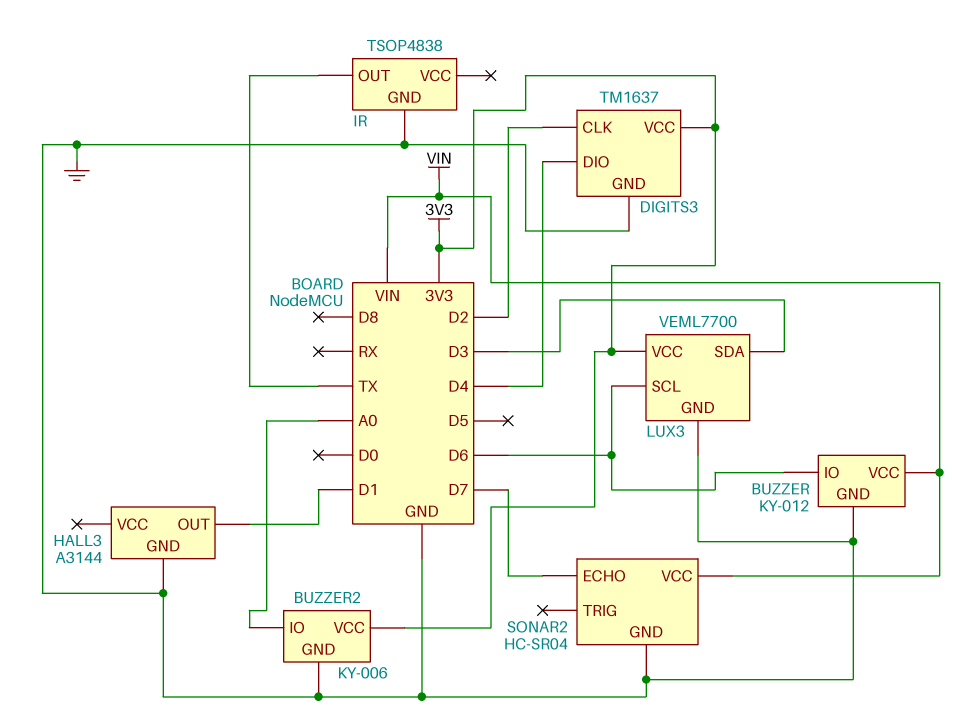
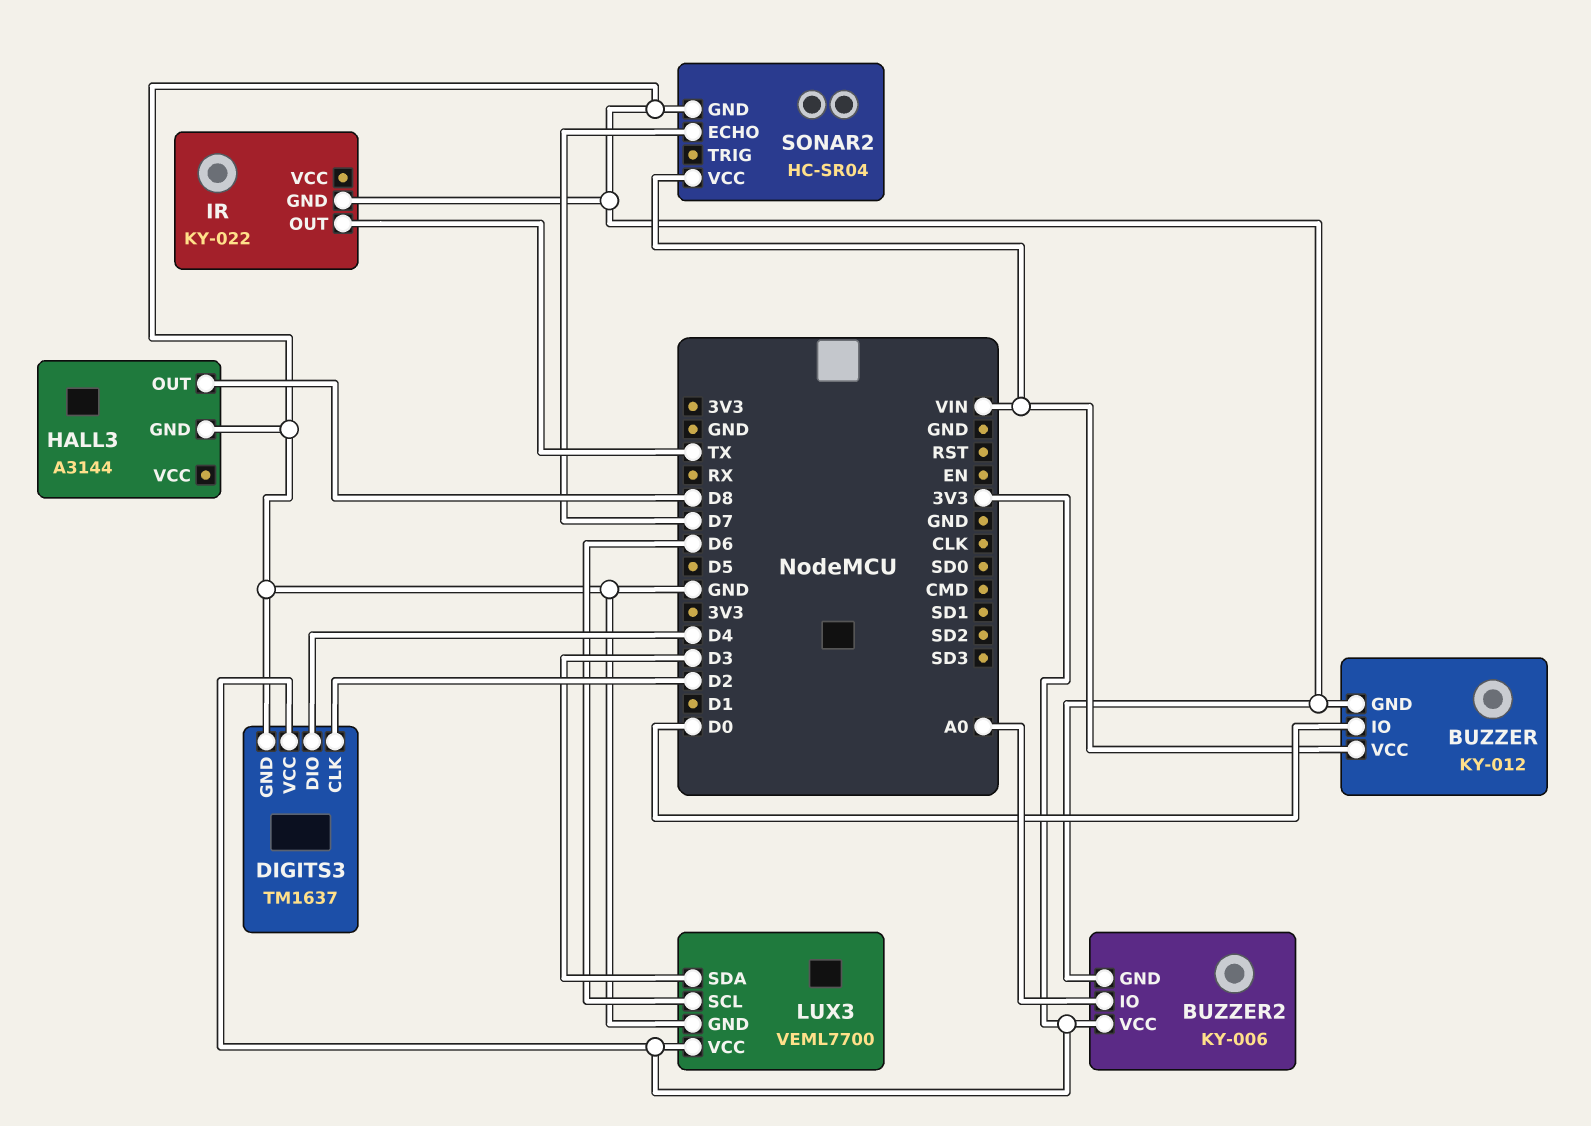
BUZZER pin IO: D6 -> D0
HALL3 pin OUT: D1 -> D8
IR: TSOP4838 -> KY-022

